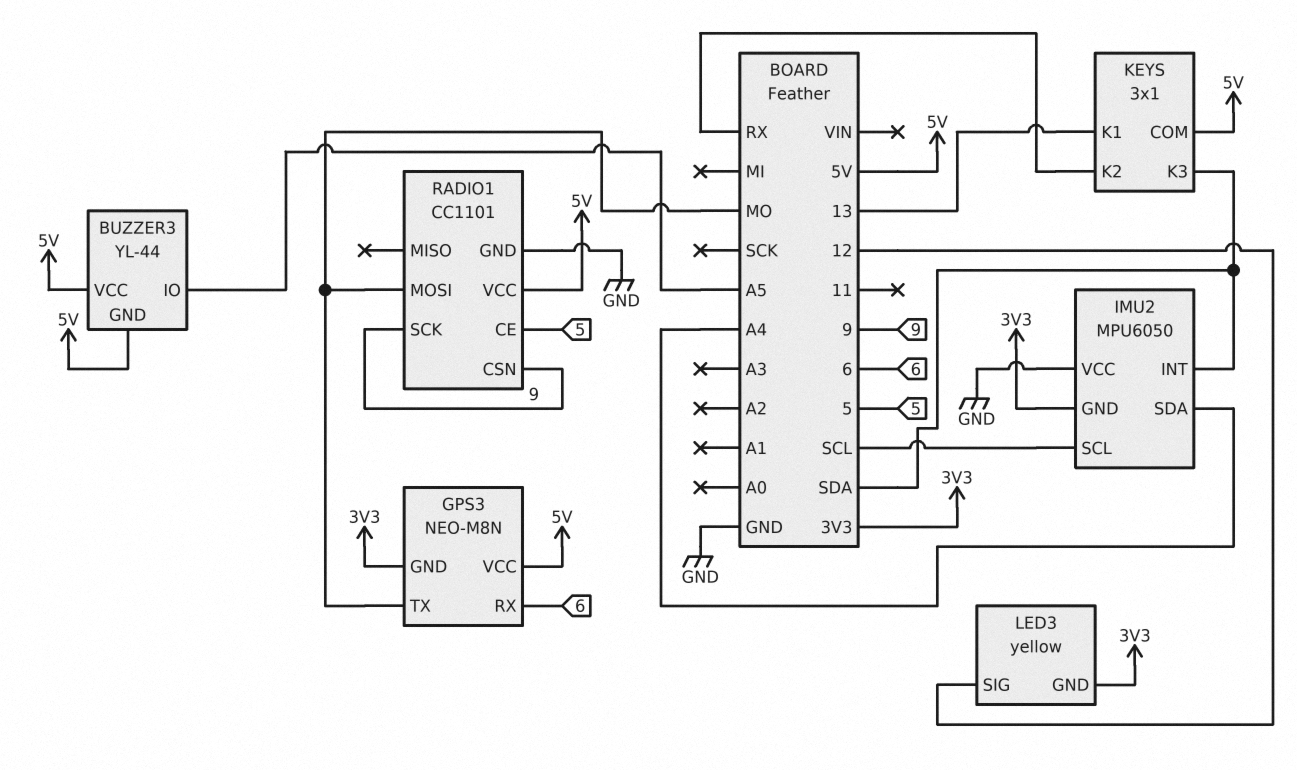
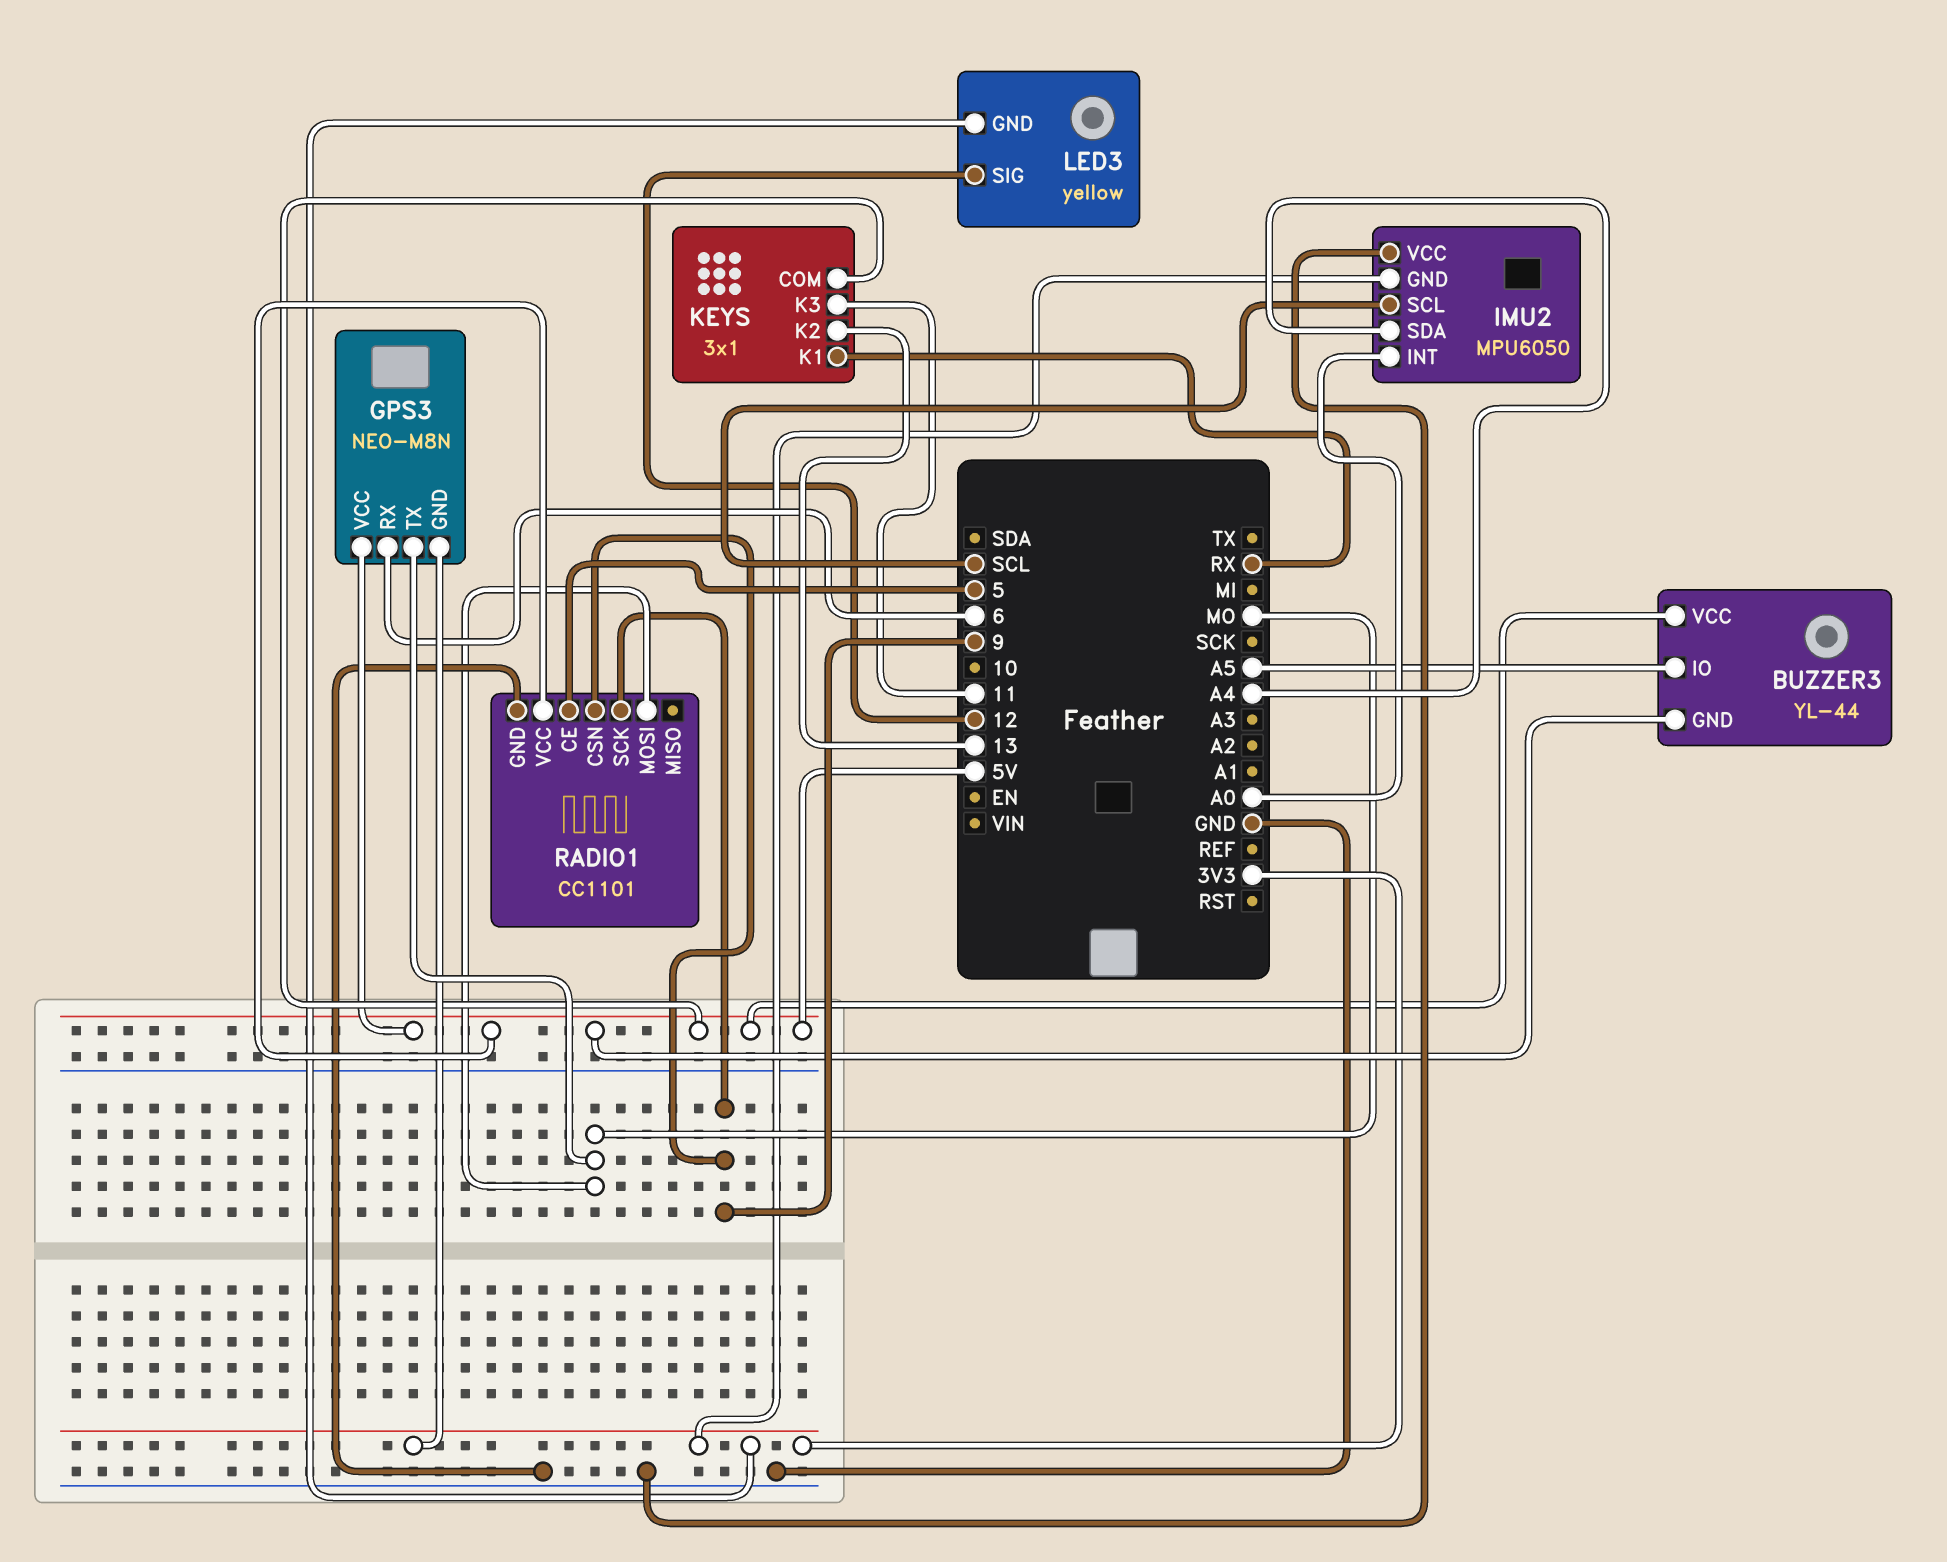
IMU2 pin INT: SDA -> A0
KEYS pin K1: 13 -> RX
KEYS pin K2: RX -> 13
KEYS pin K3: SDA -> 11

